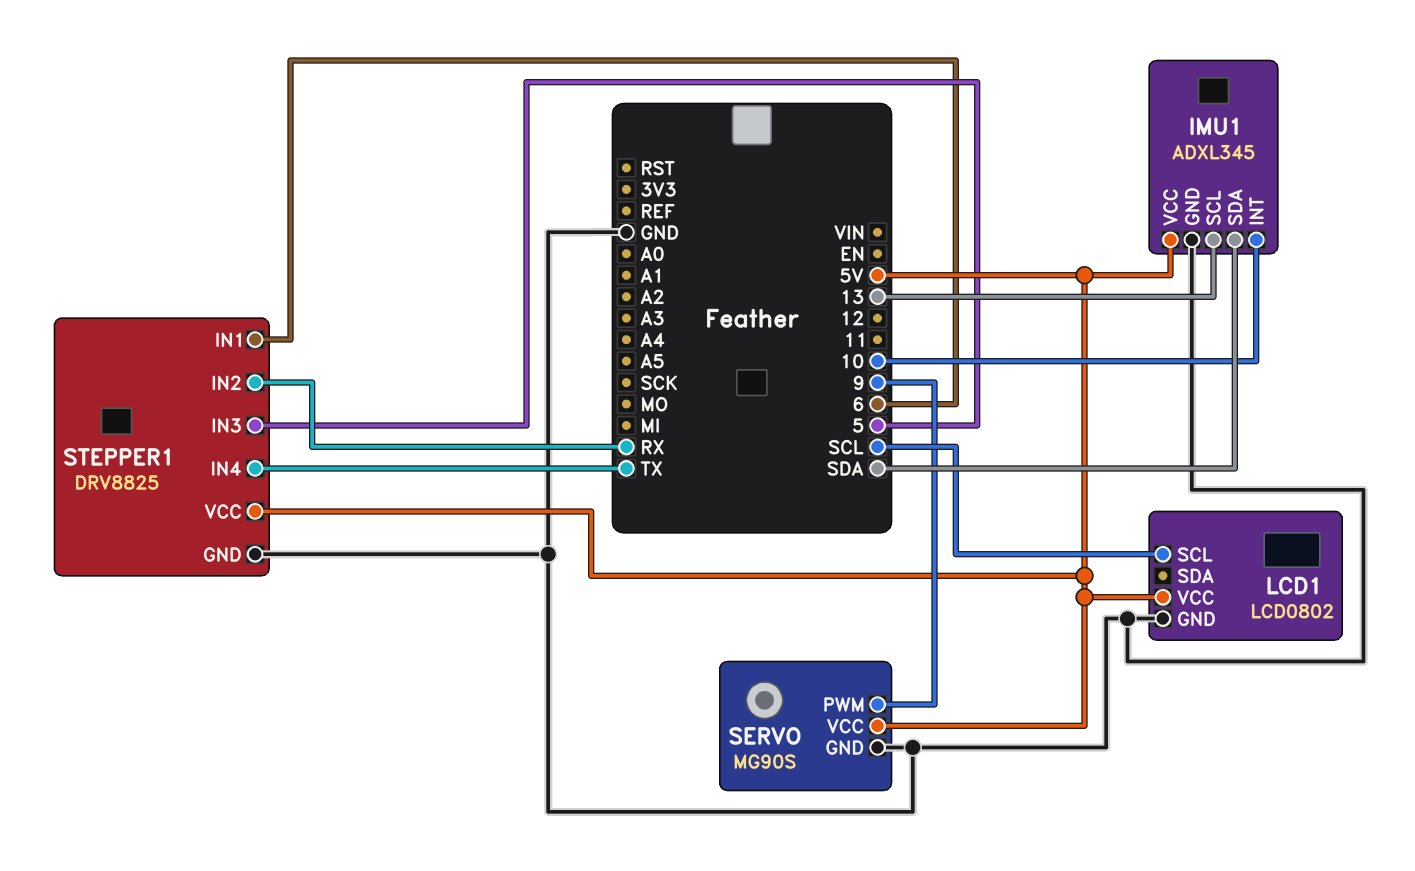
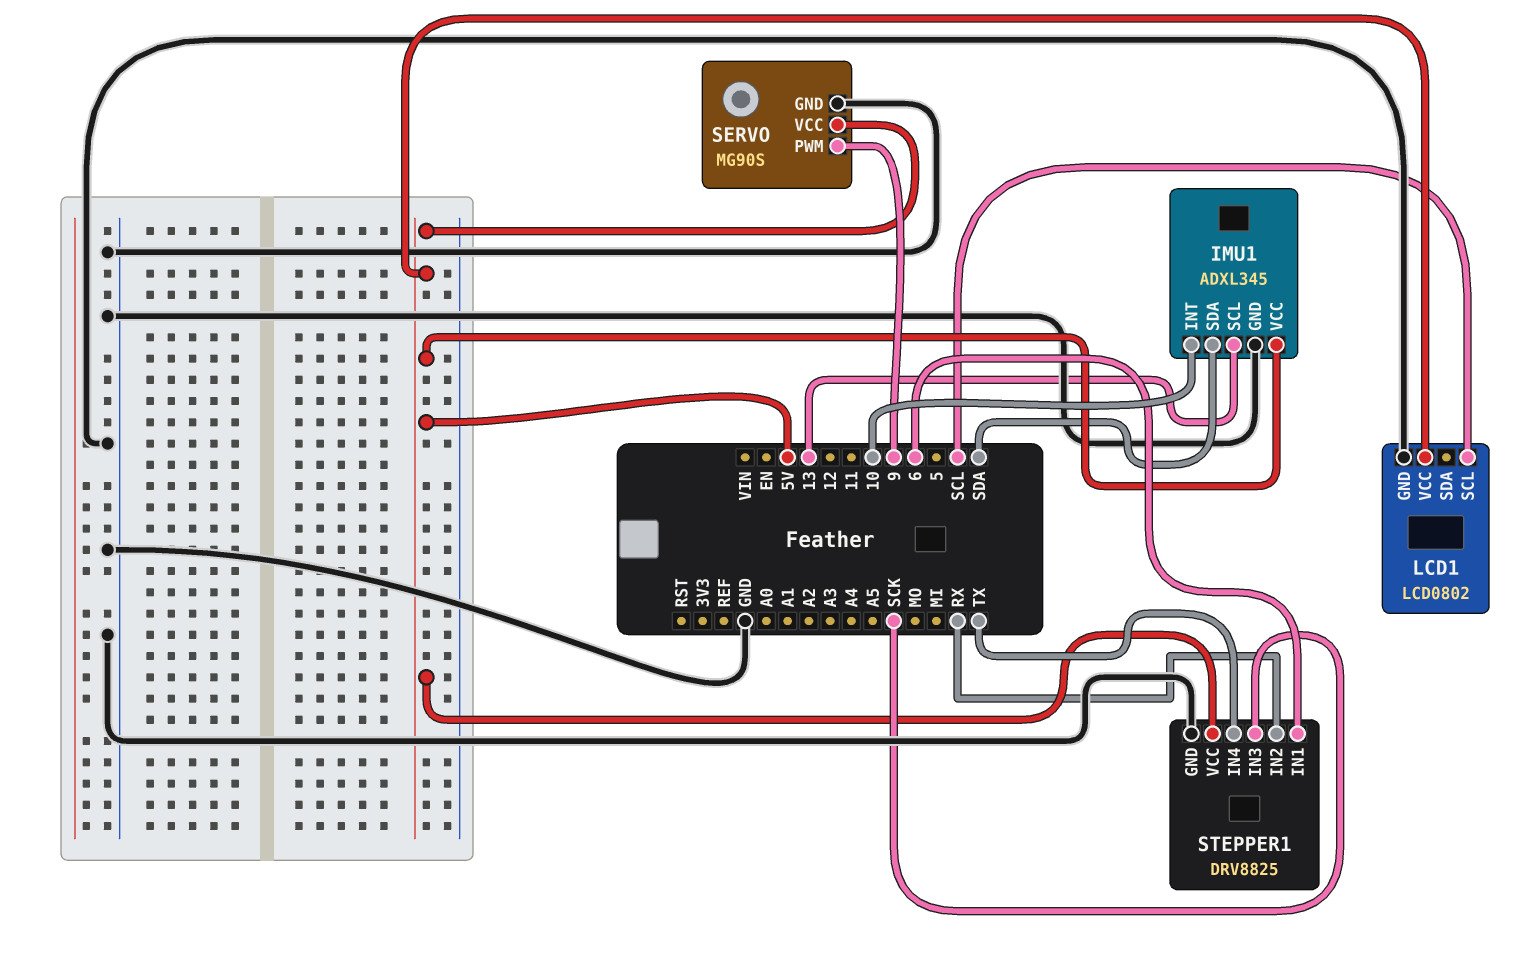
STEPPER1 pin IN3: 5 -> SCK

